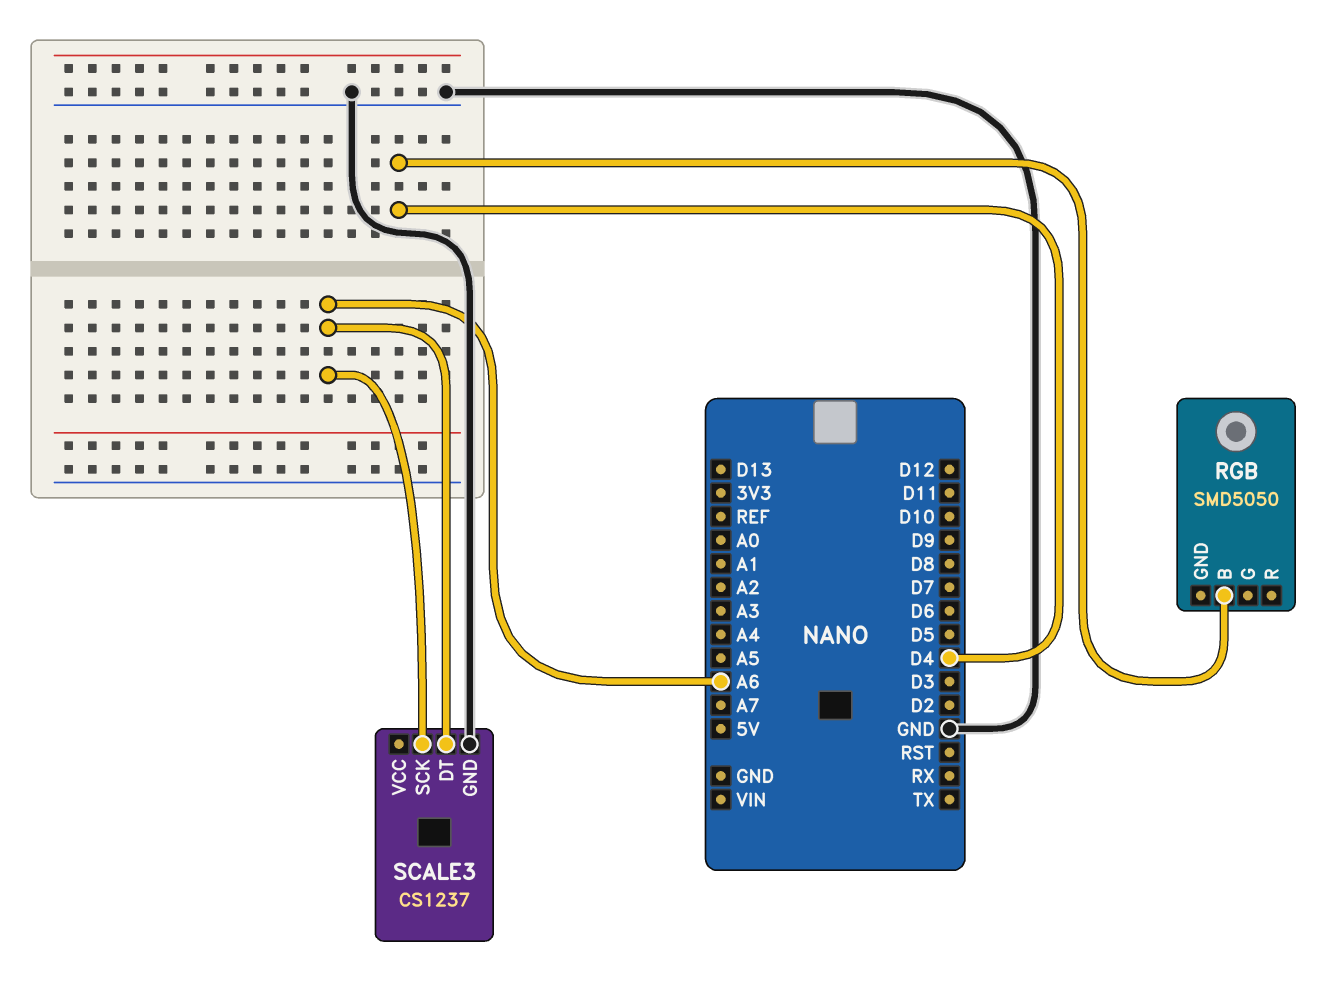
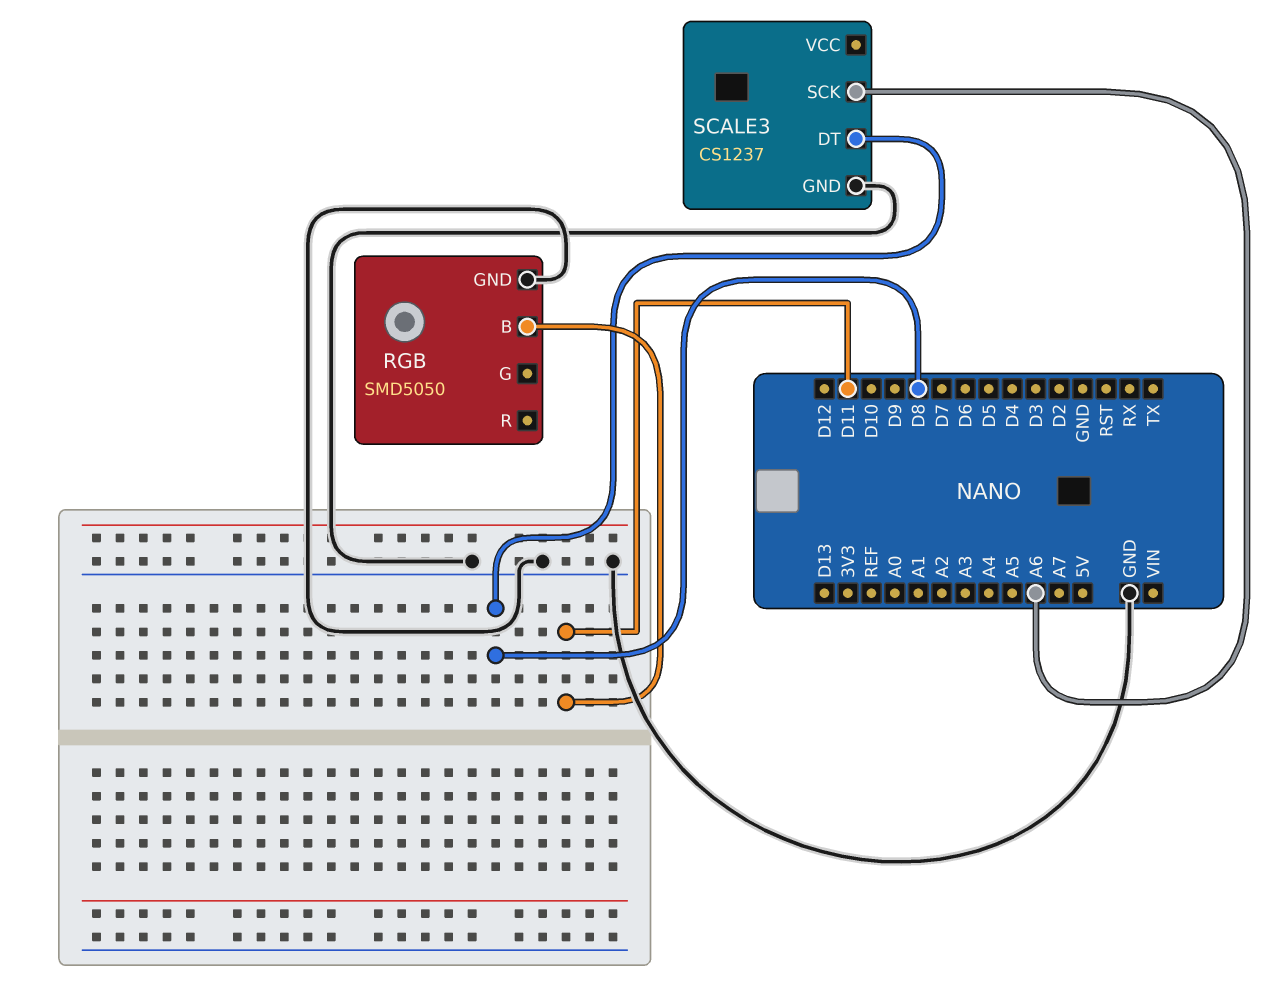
RGB pin B: D4 -> D11
RGB pin GND: none -> GND
SCALE3 pin DT: A6 -> D8

